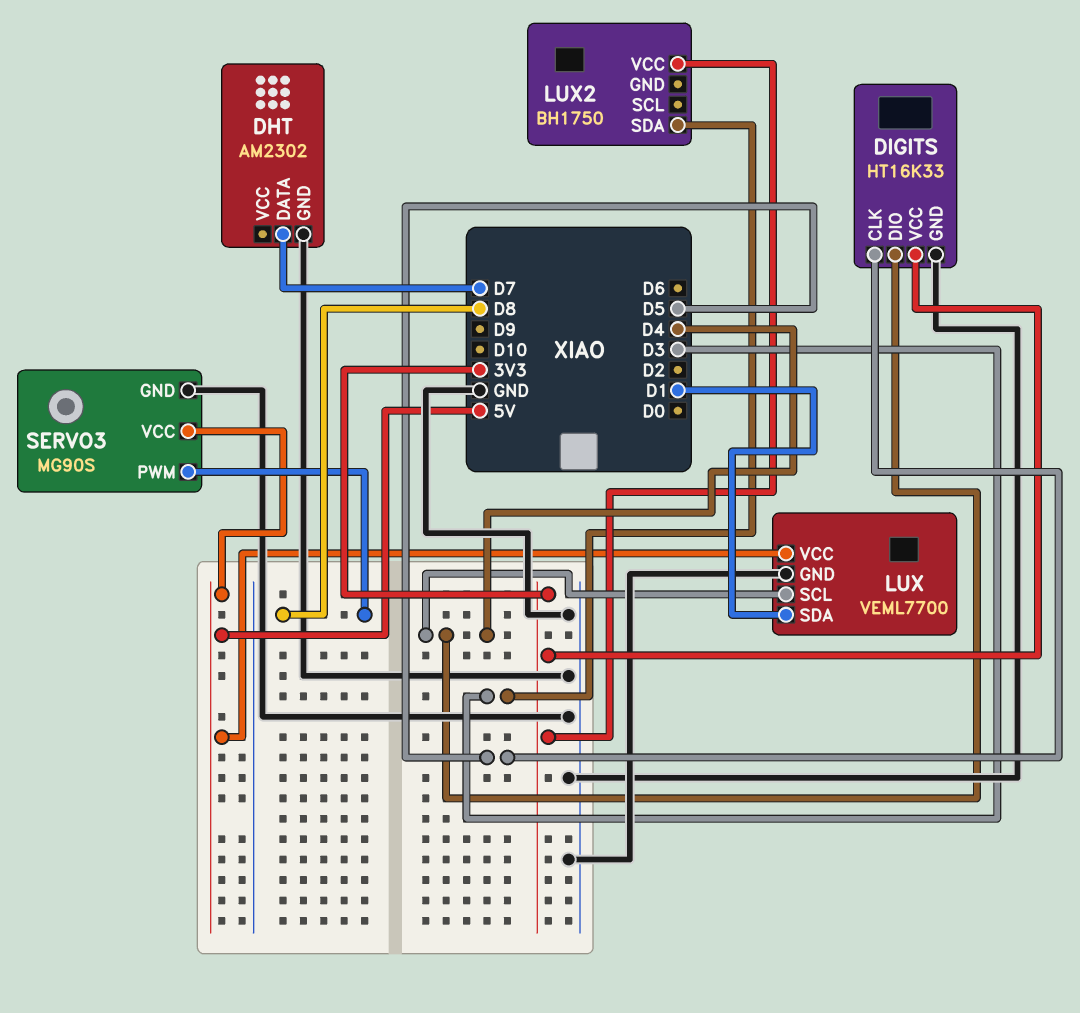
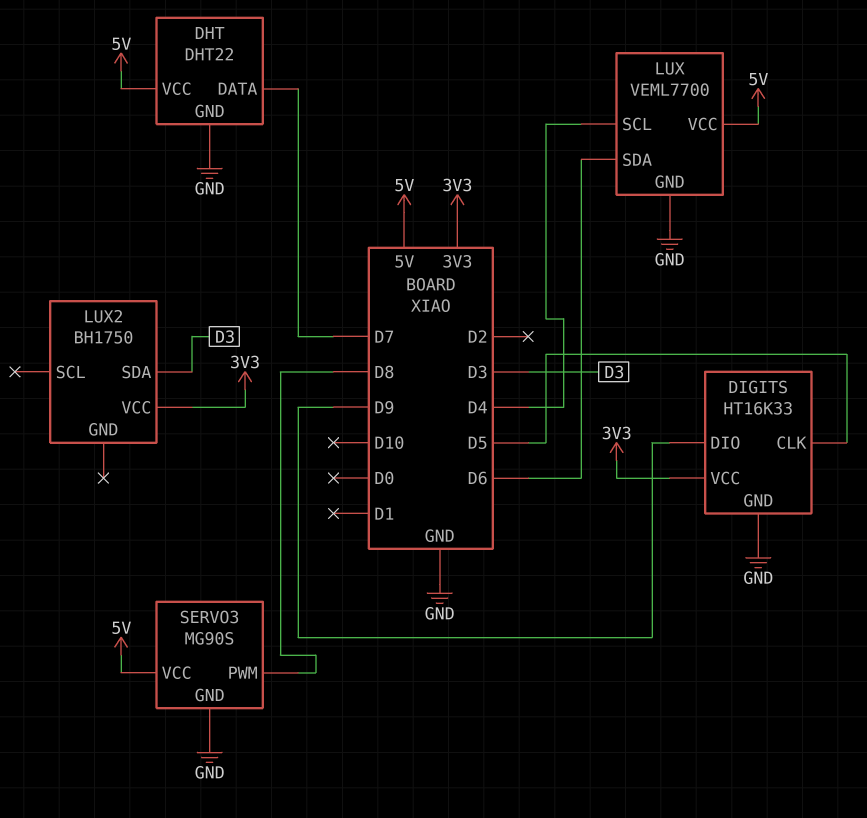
DHT: AM2302 -> DHT22
DHT pin VCC: none -> 5V
DIGITS pin DIO: D4 -> D9
LUX pin SDA: D1 -> D6

